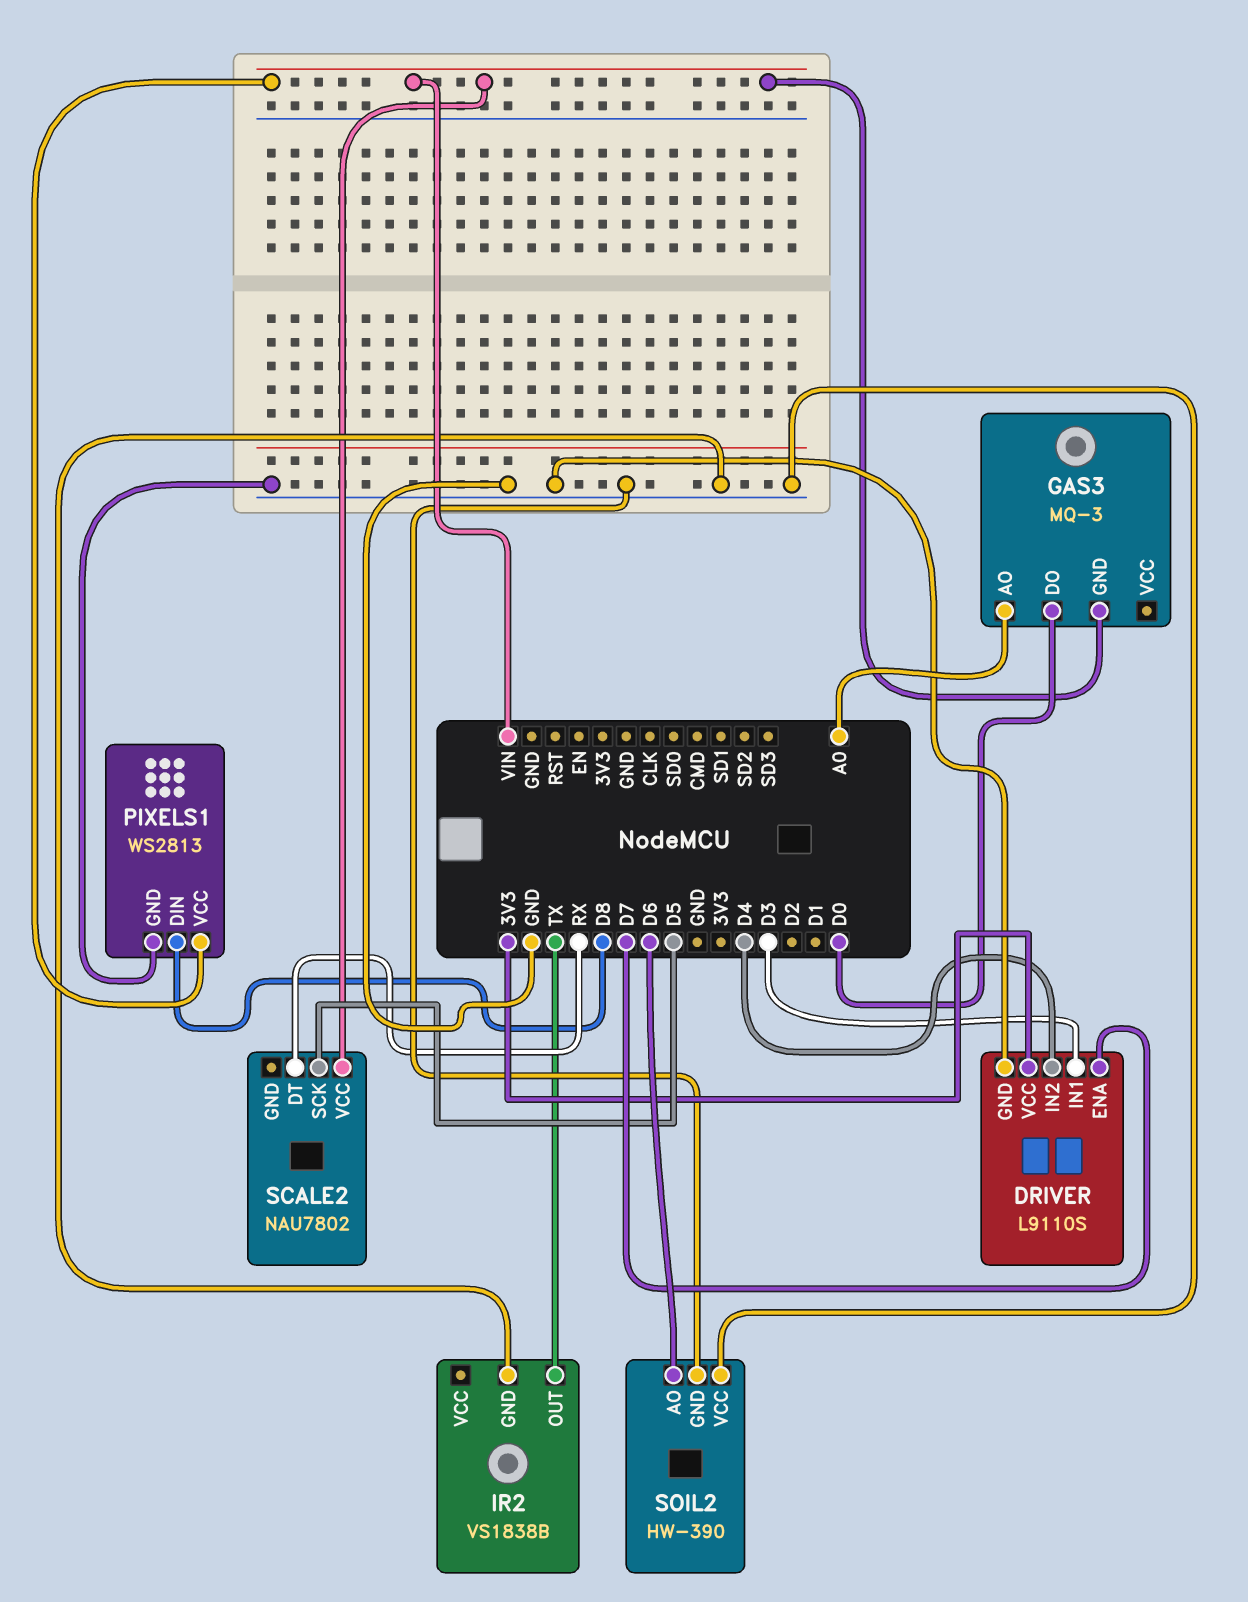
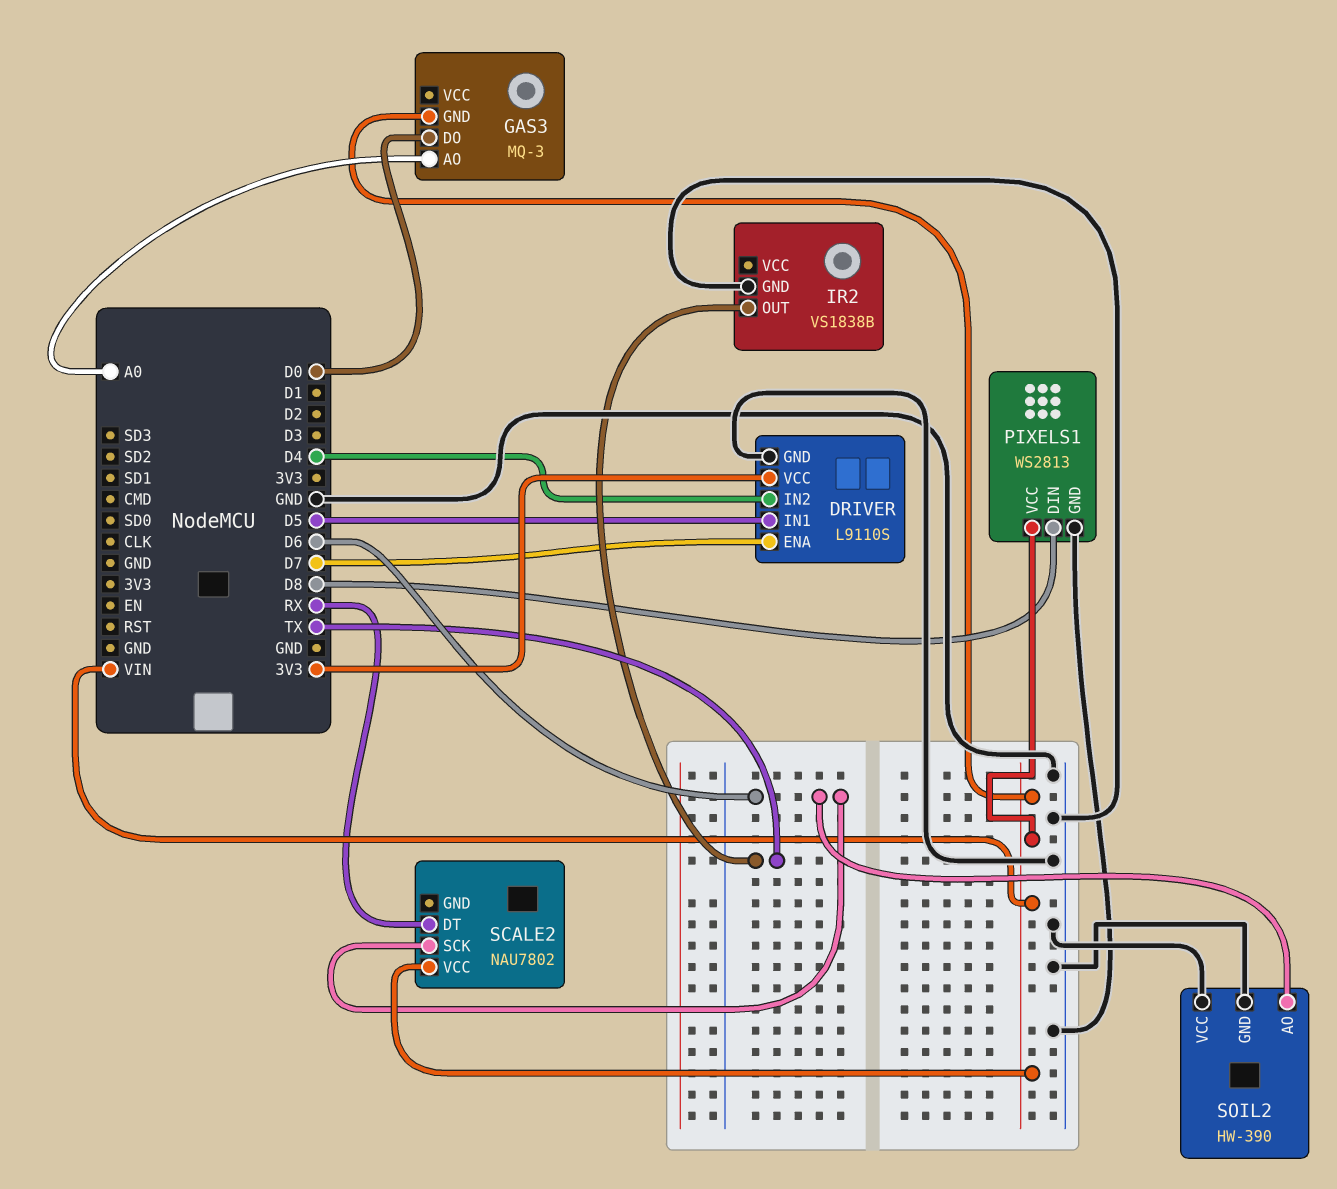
DRIVER pin IN1: D3 -> D5
SCALE2 pin SCK: D5 -> D6

